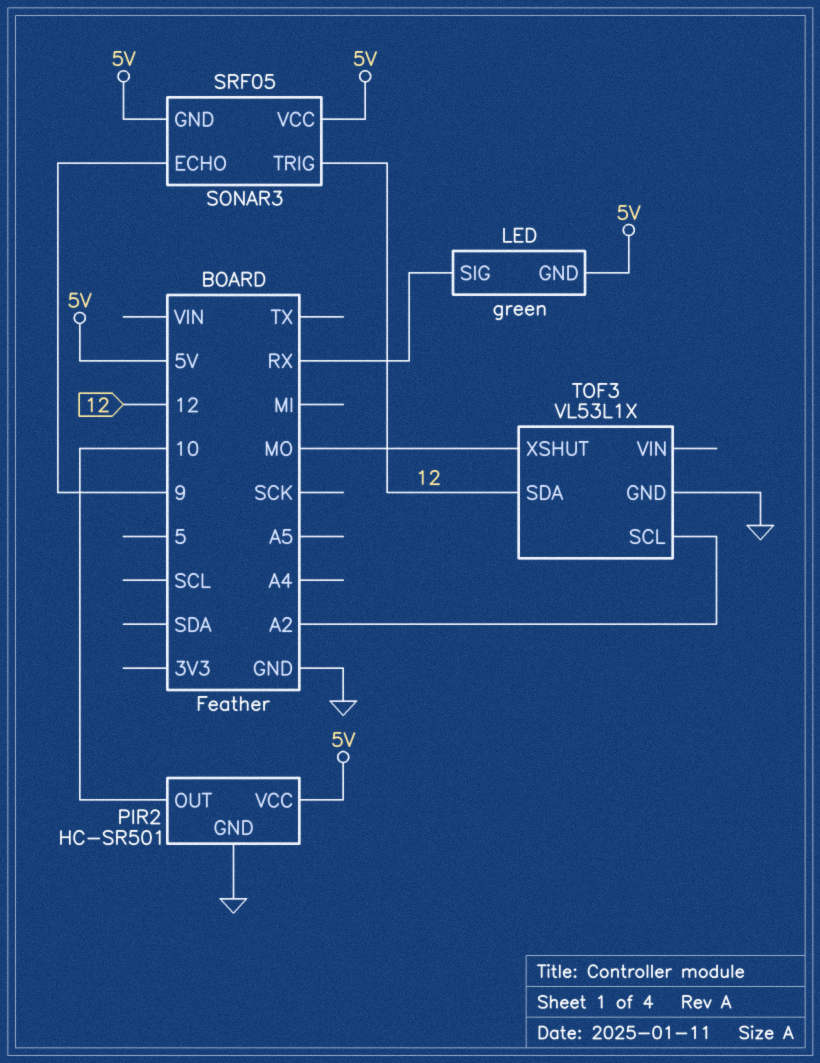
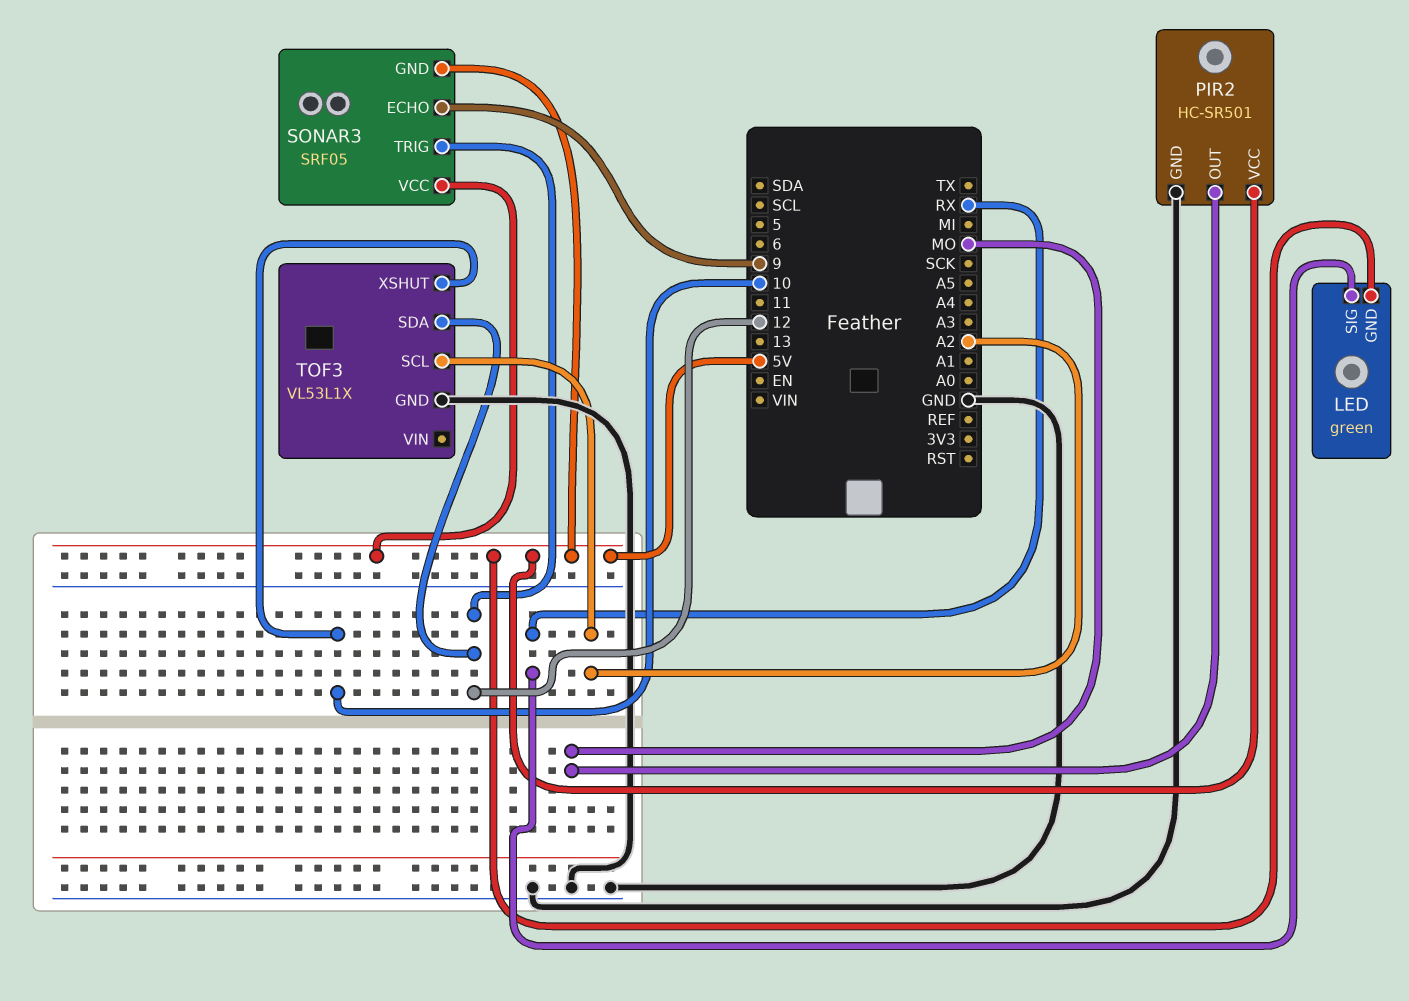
PIR2 pin OUT: 10 -> MO
TOF3 pin XSHUT: MO -> 10

